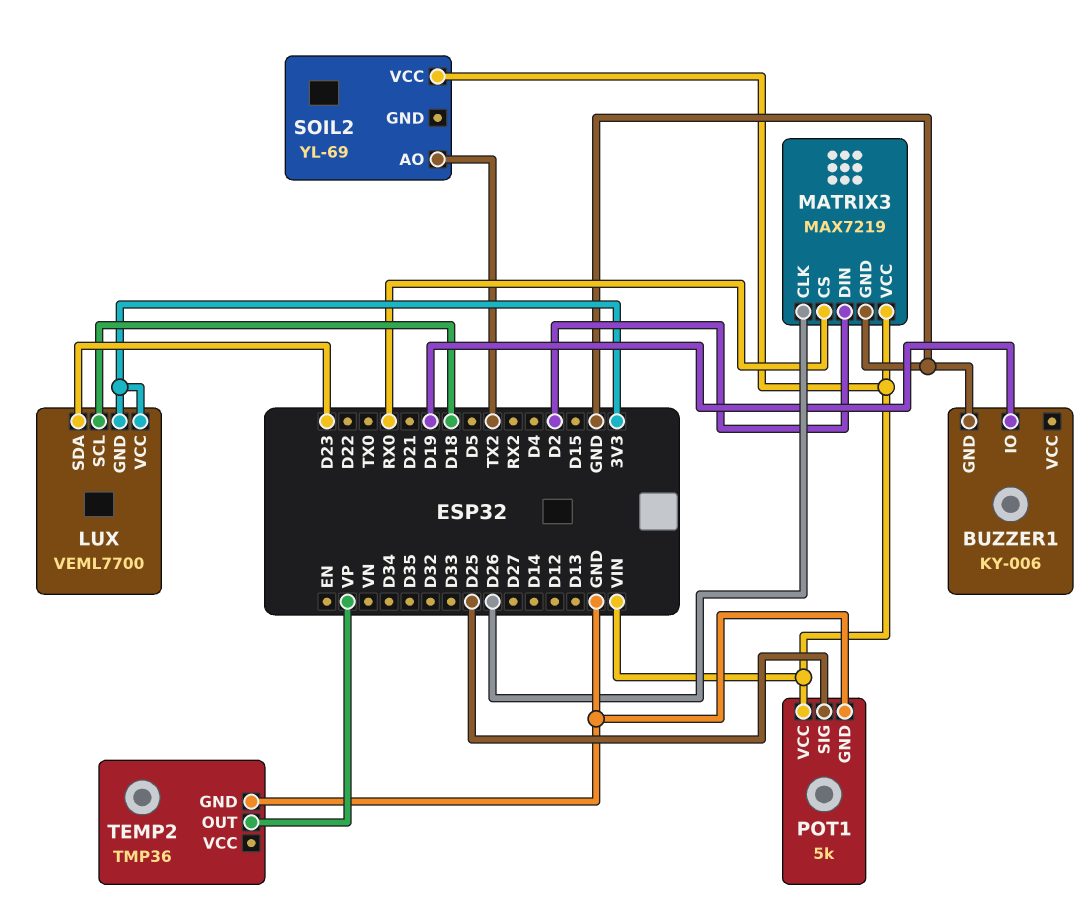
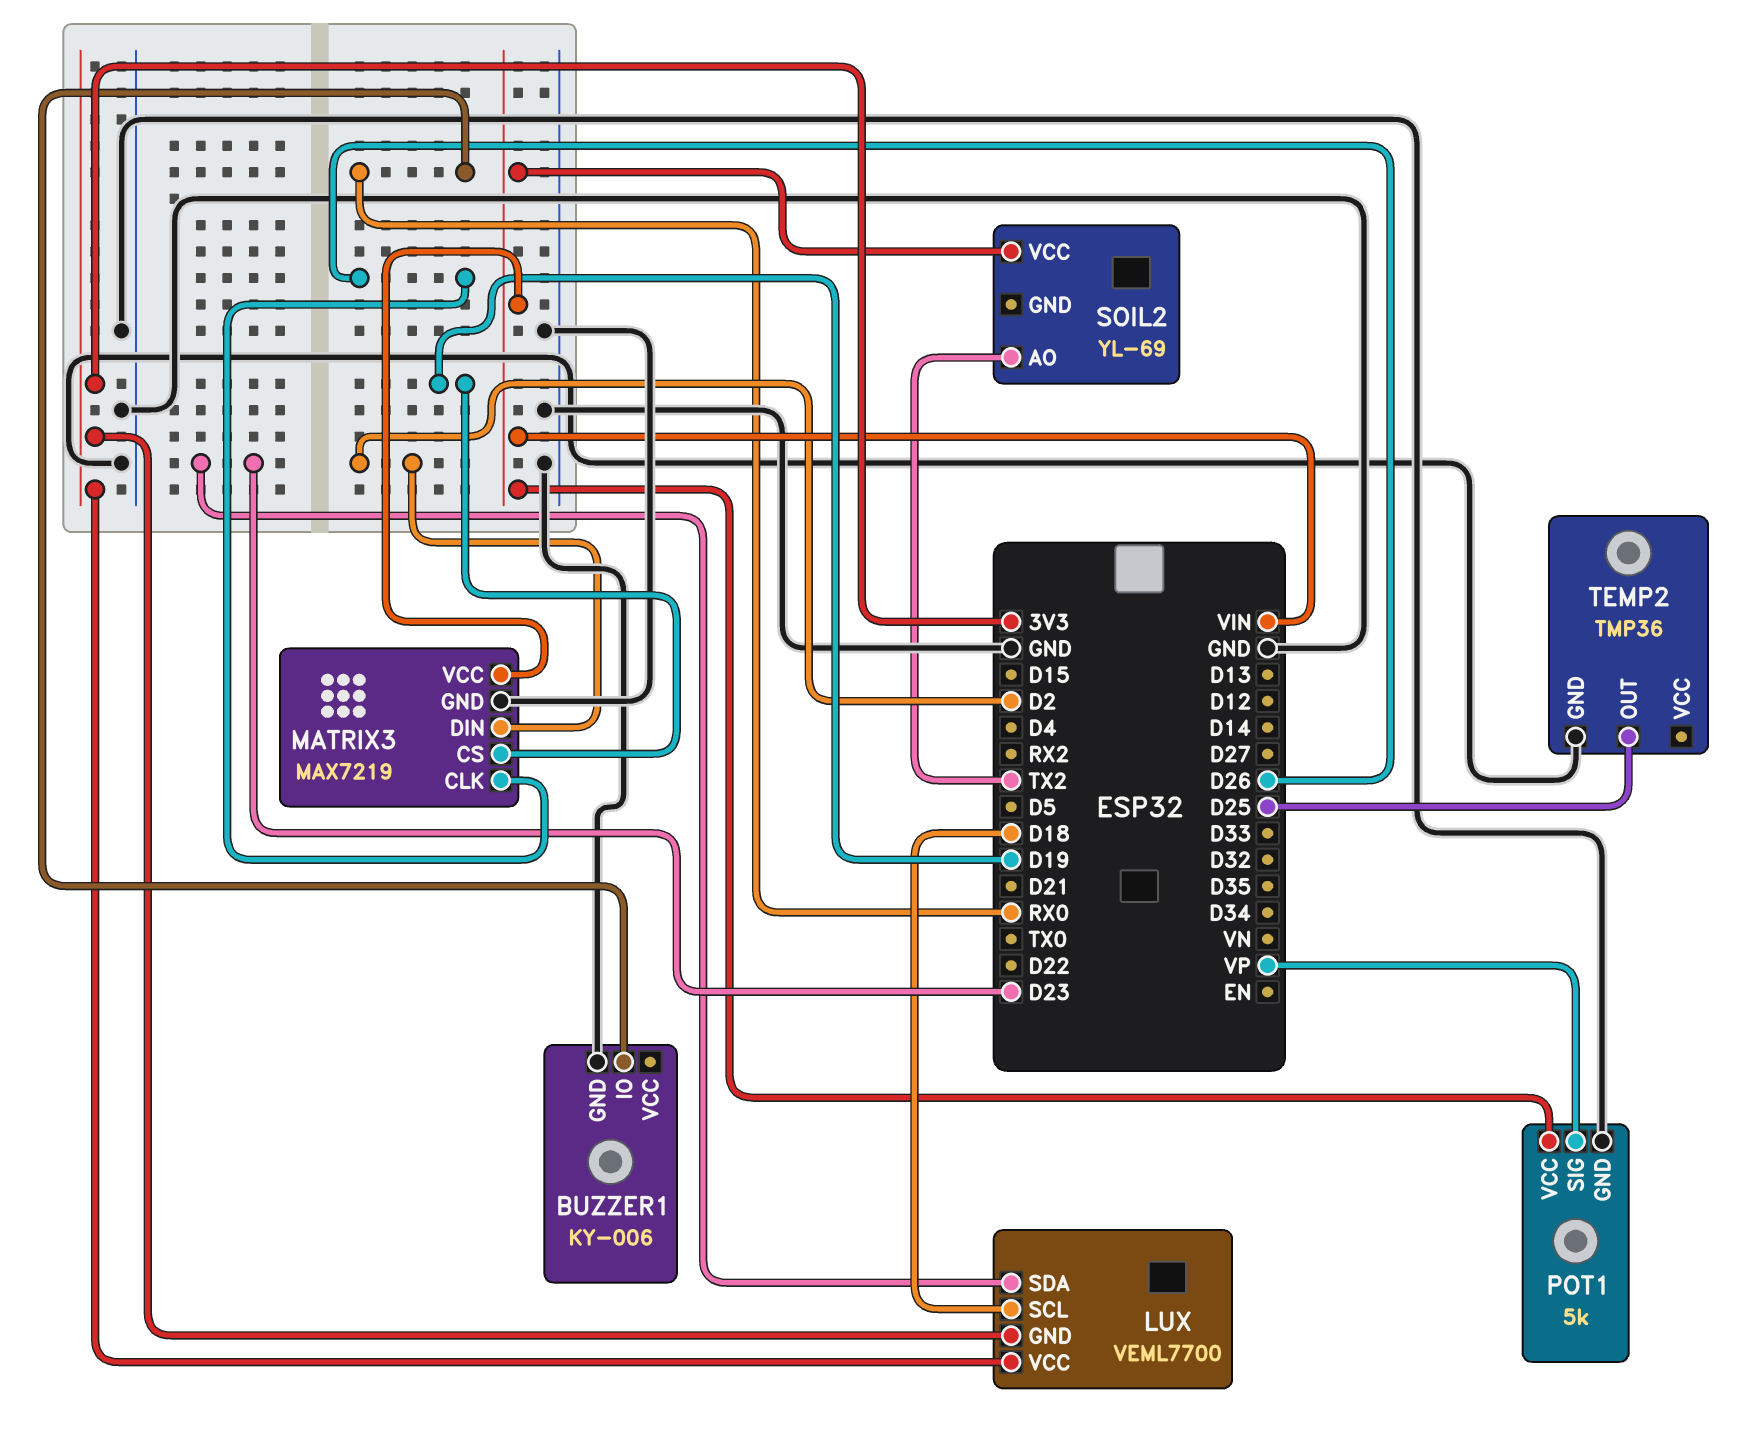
BUZZER1 pin IO: D19 -> RX0
MATRIX3 pin CS: RX0 -> D19
POT1 pin SIG: D25 -> VP
TEMP2 pin OUT: VP -> D25

